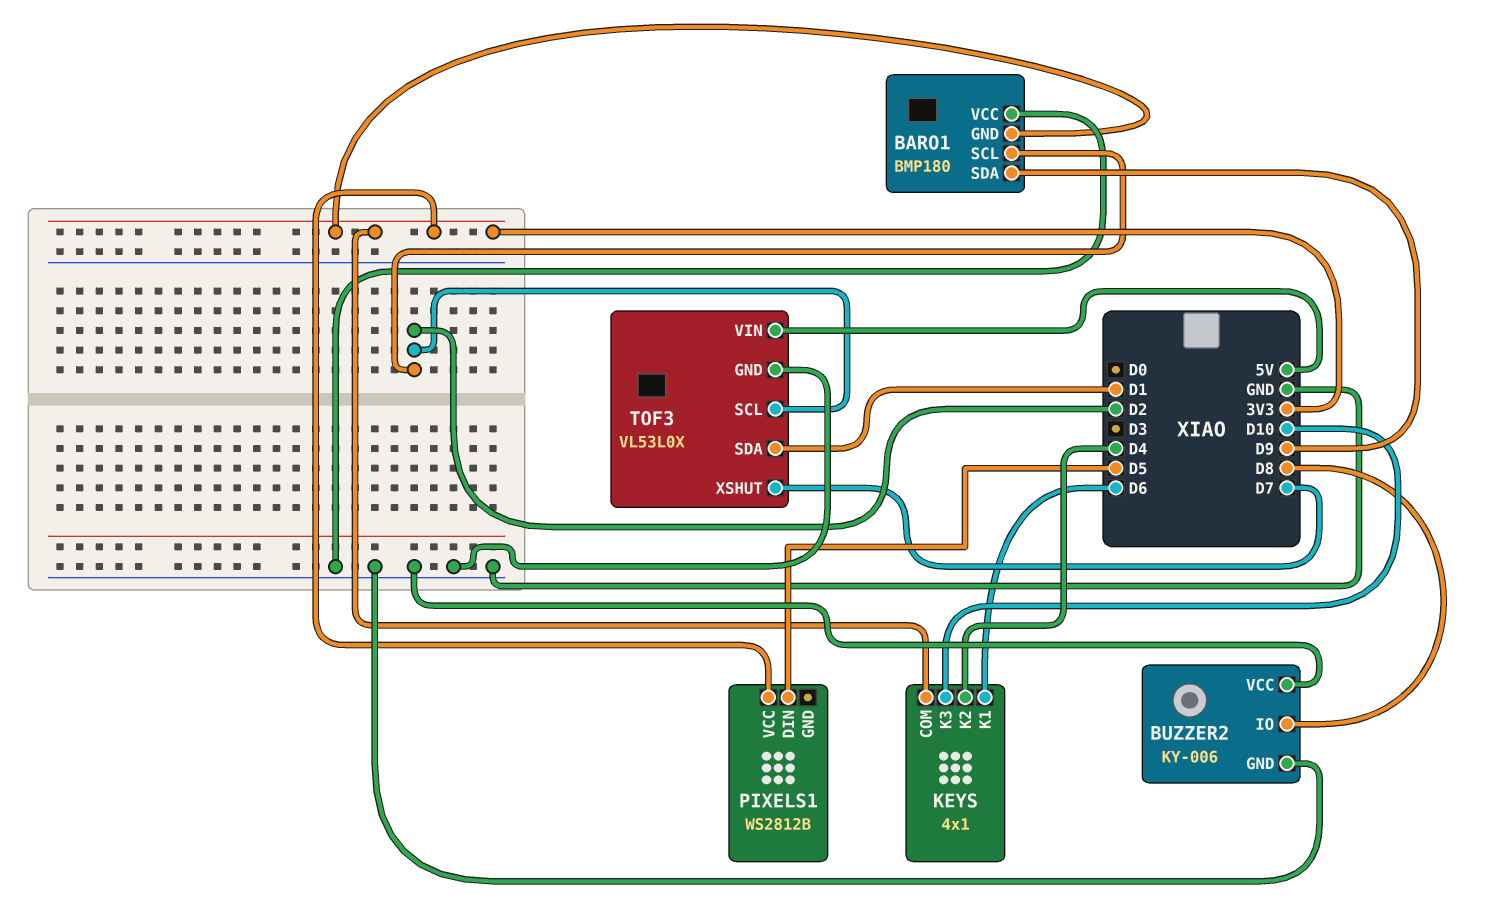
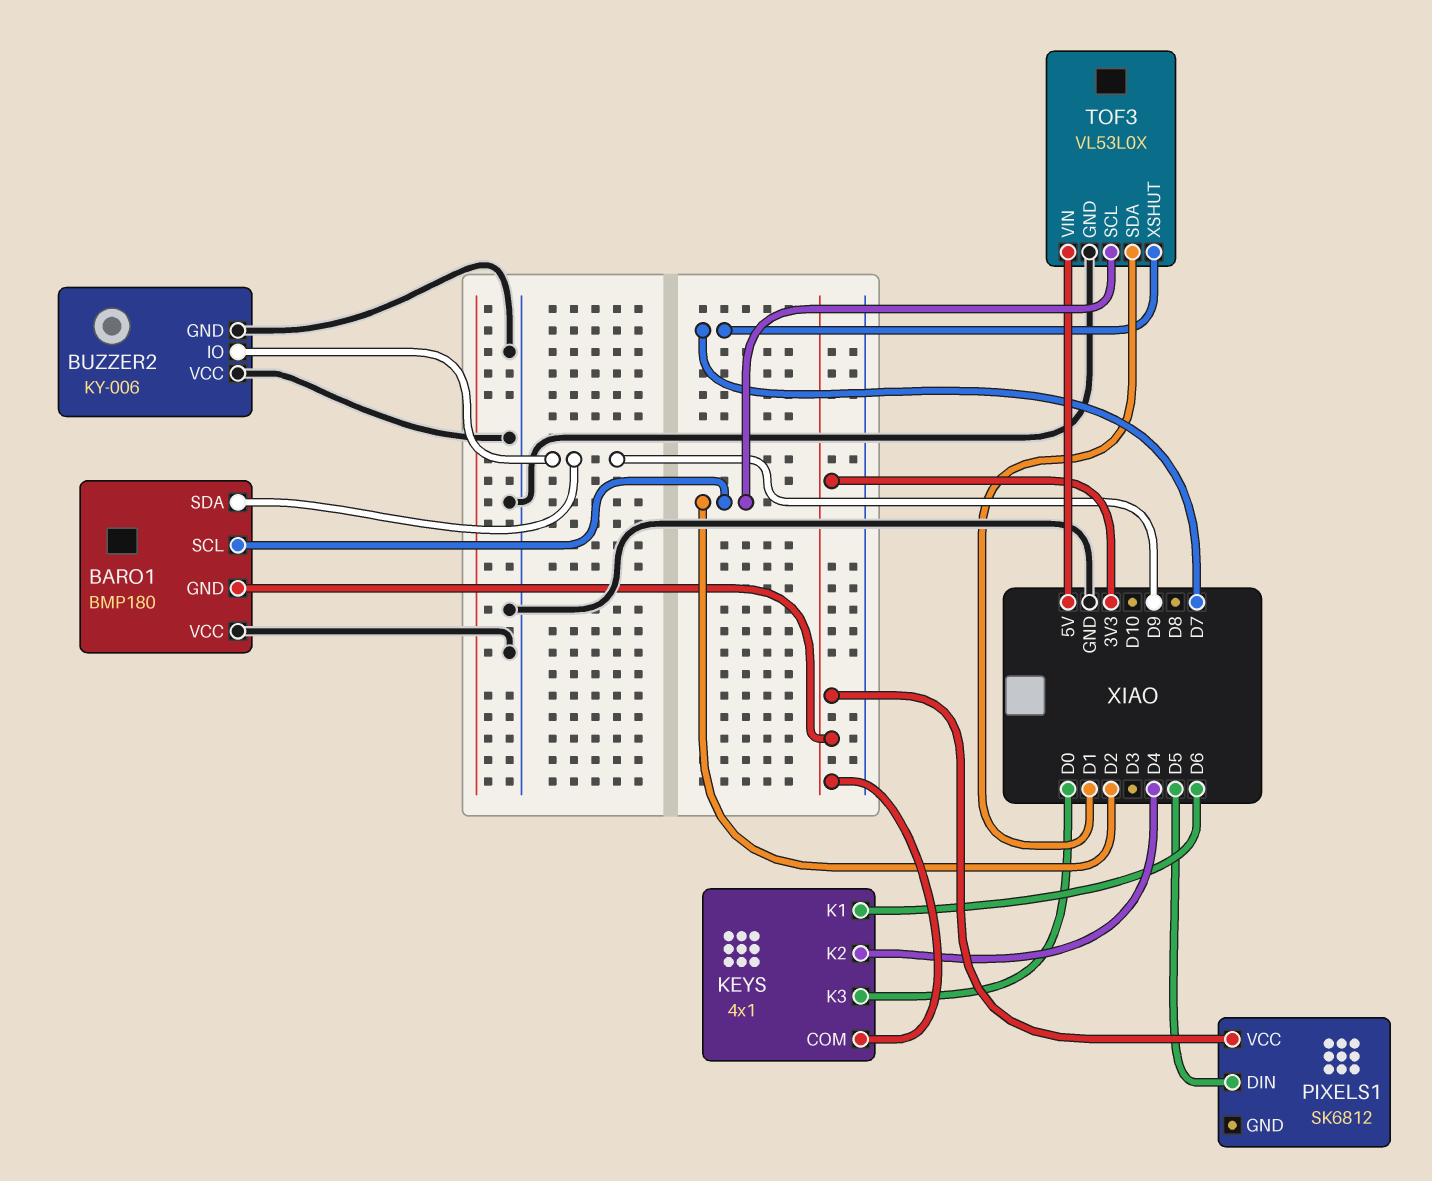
BUZZER2 pin IO: D8 -> D9
KEYS pin K3: D10 -> D0
PIXELS1: WS2812B -> SK6812

